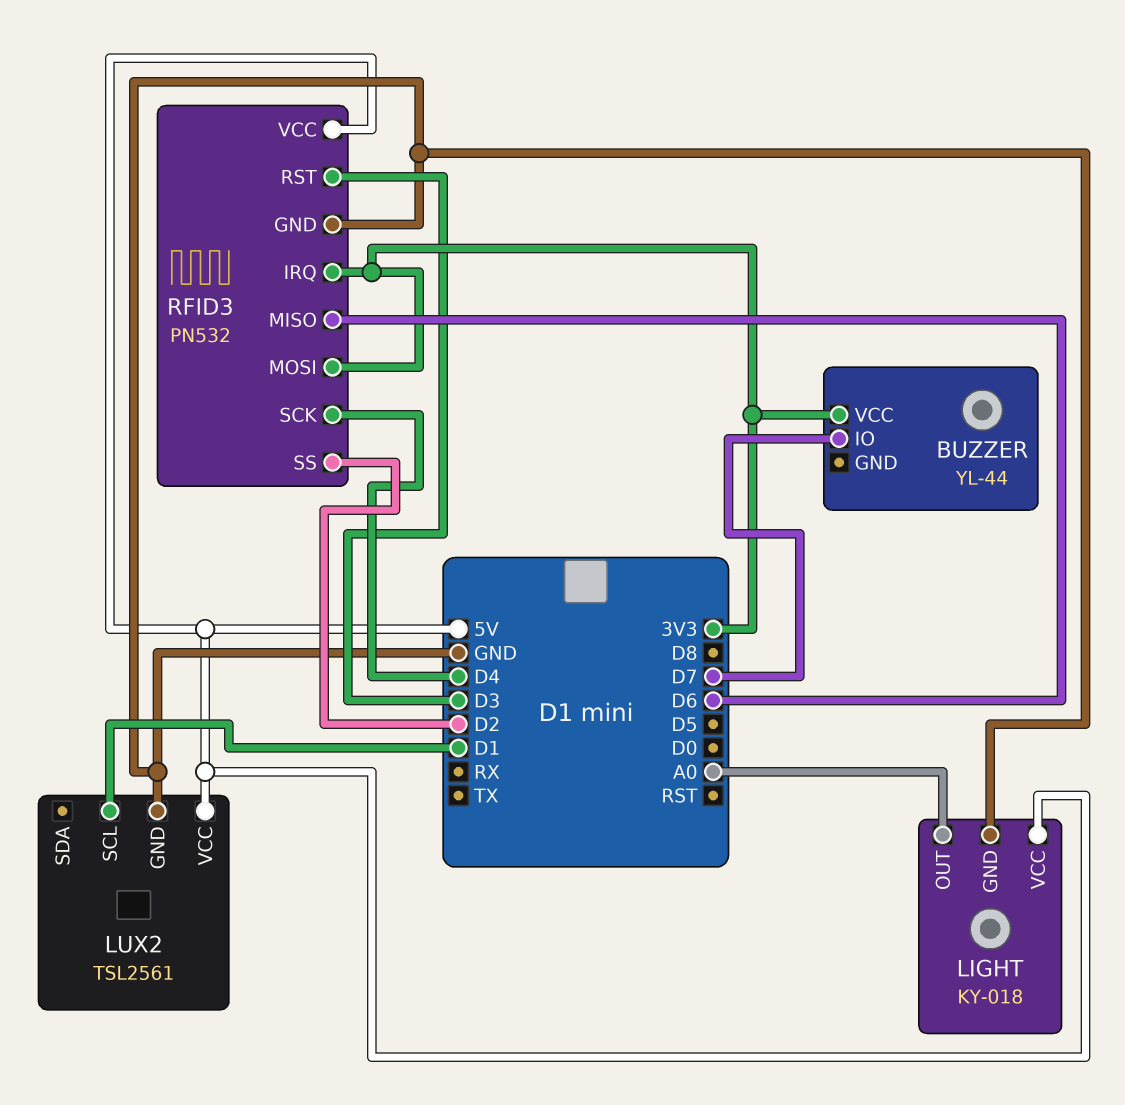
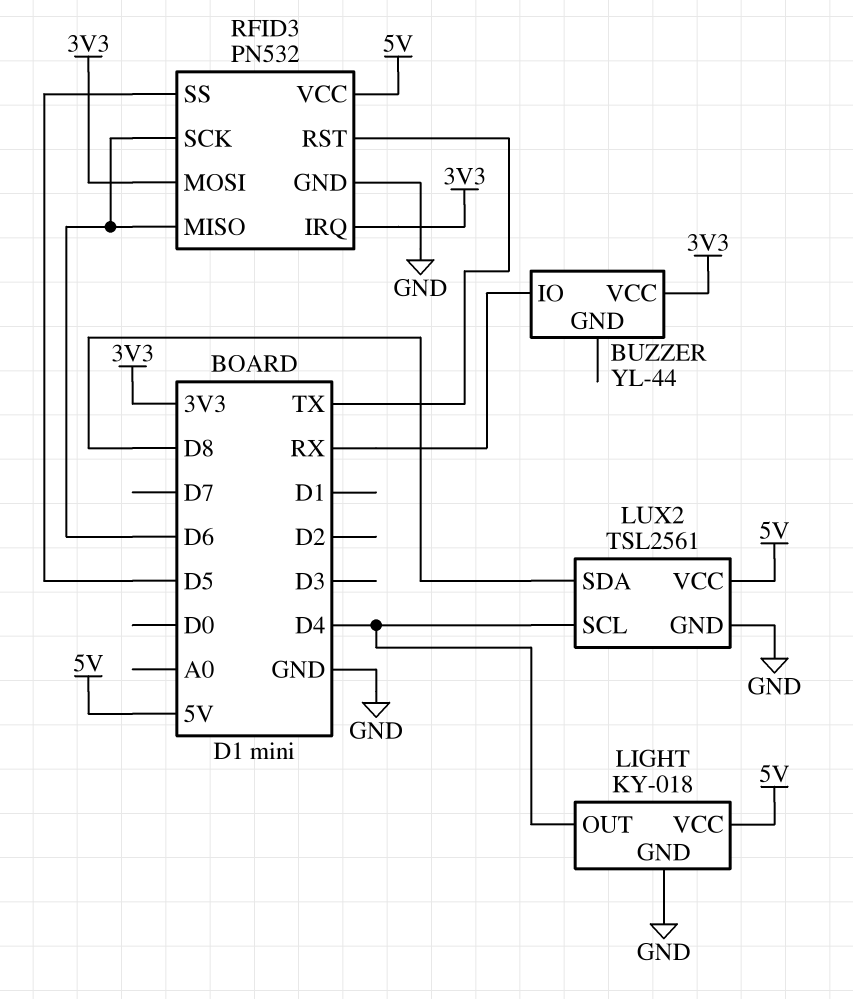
BUZZER pin IO: D7 -> RX
LIGHT pin OUT: A0 -> D4
LUX2 pin SCL: D1 -> D4
LUX2 pin SDA: none -> D8
RFID3 pin RST: D3 -> TX
RFID3 pin SCK: D4 -> D6
RFID3 pin SS: D2 -> D5

